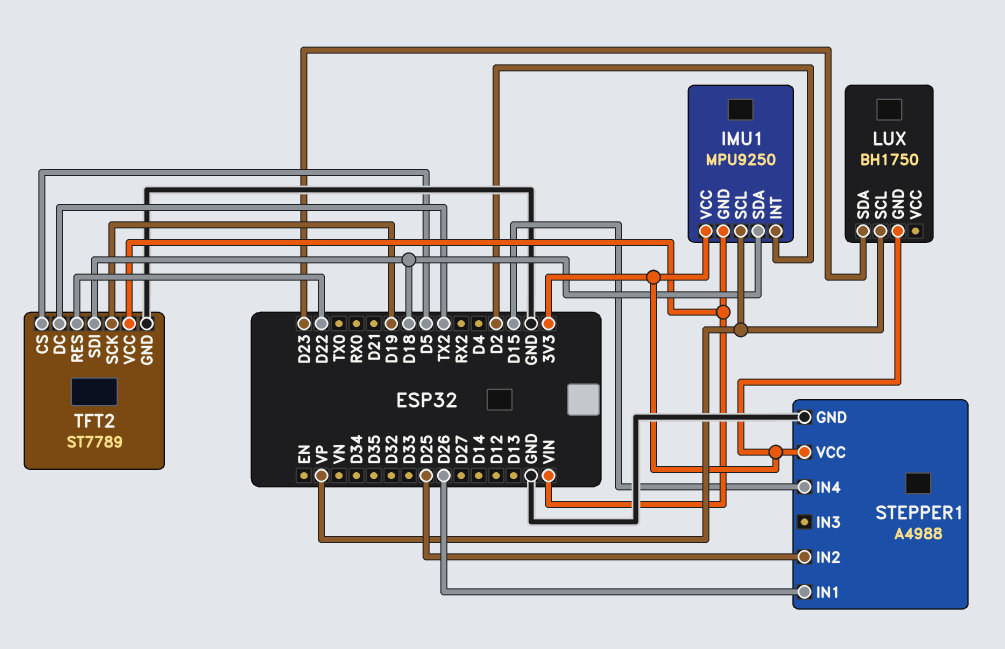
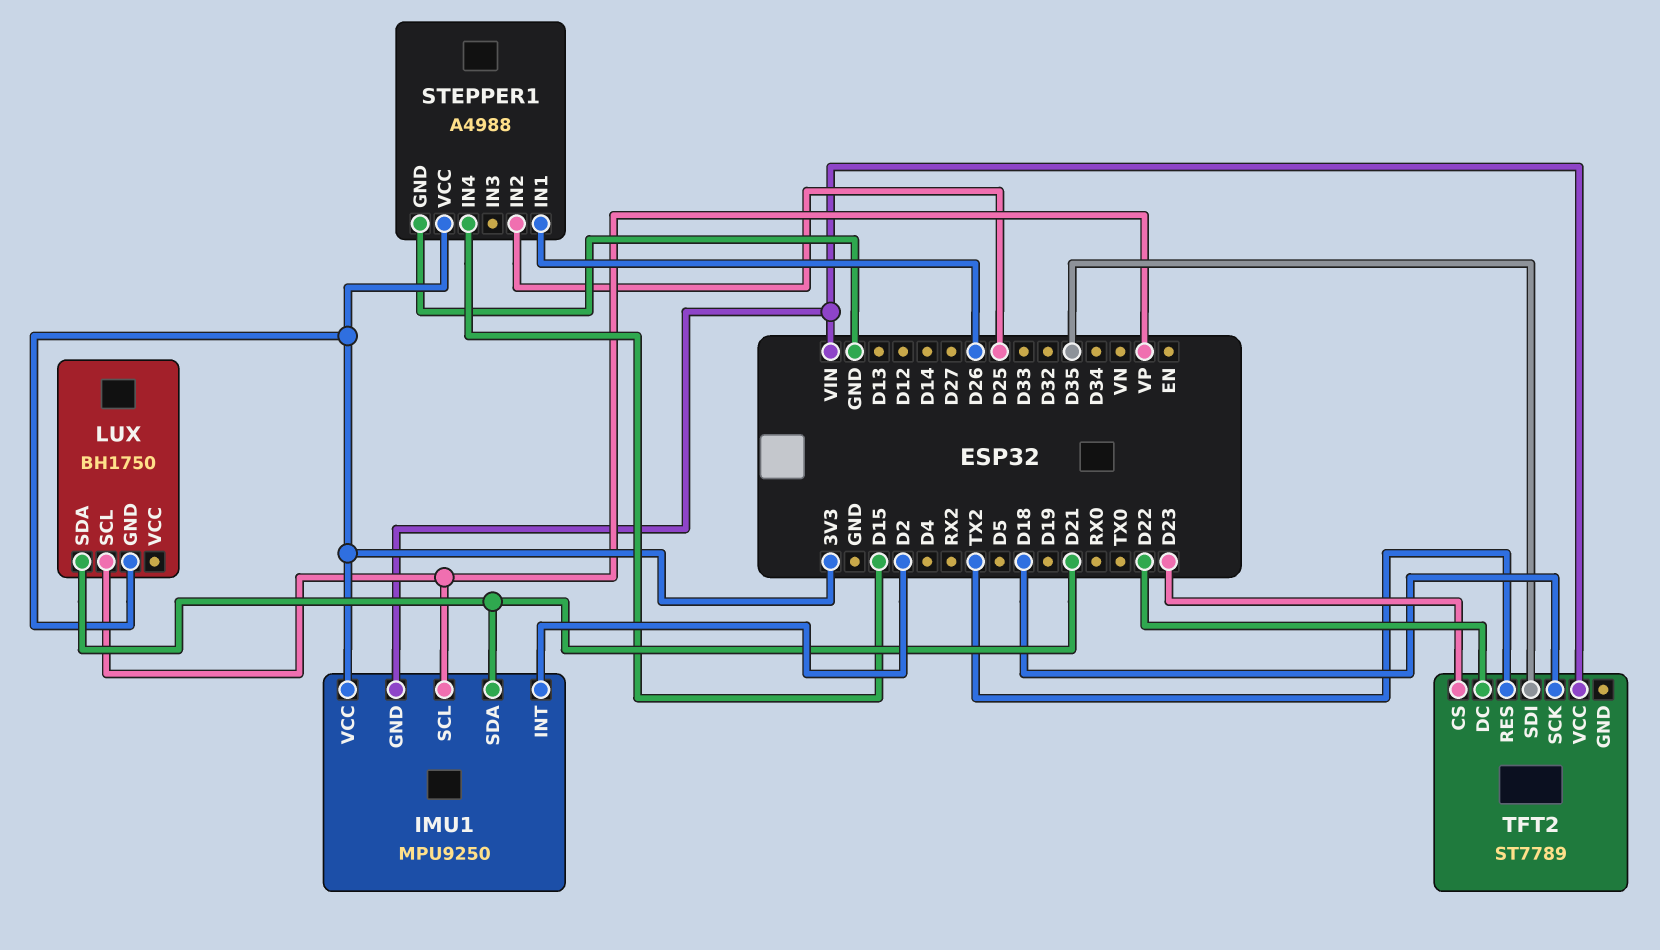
IMU1 pin SDA: D18 -> D21
LUX pin SDA: D23 -> D21
TFT2 pin CS: D5 -> D23
TFT2 pin DC: TX2 -> D22
TFT2 pin GND: GND -> none
TFT2 pin RES: D22 -> TX2
TFT2 pin SCK: D19 -> D18
TFT2 pin SDI: D18 -> D35

